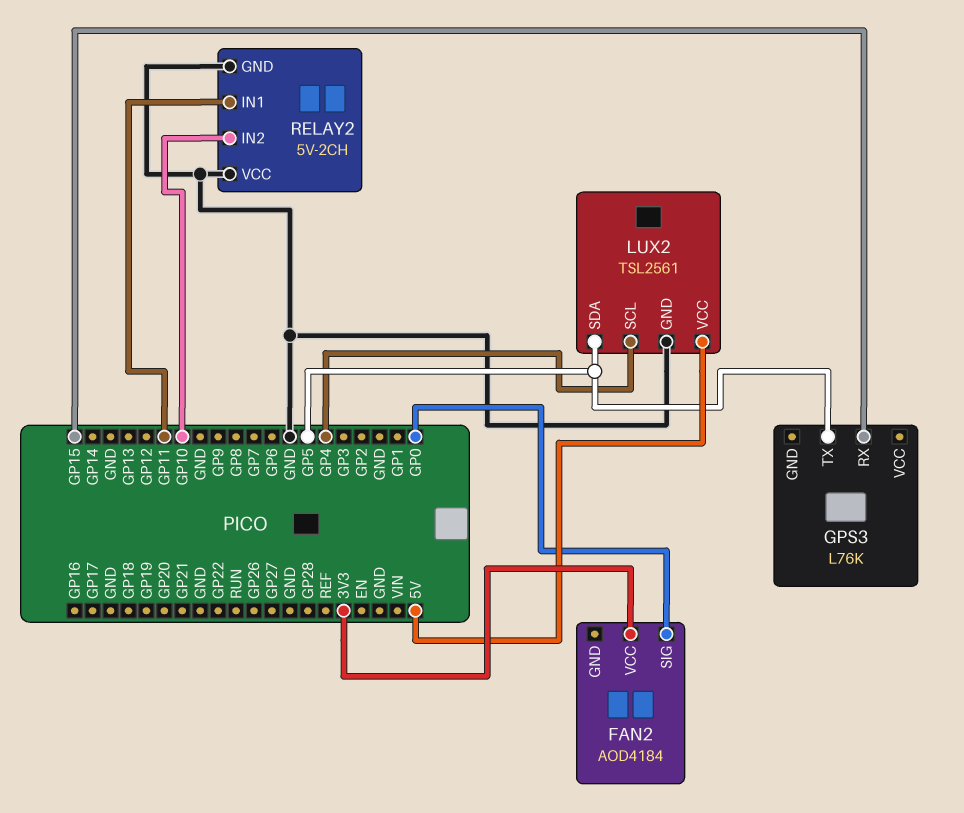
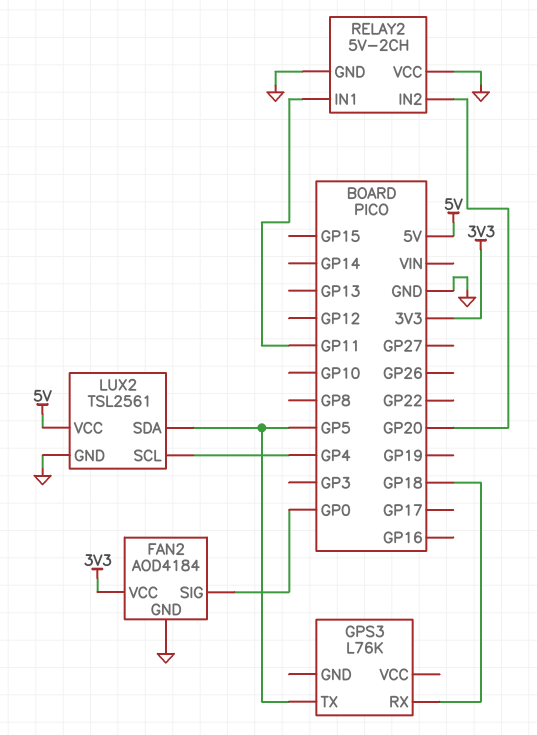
FAN2 pin GND: none -> GND
GPS3 pin RX: GP15 -> GP18
RELAY2 pin IN2: GP10 -> GP20

